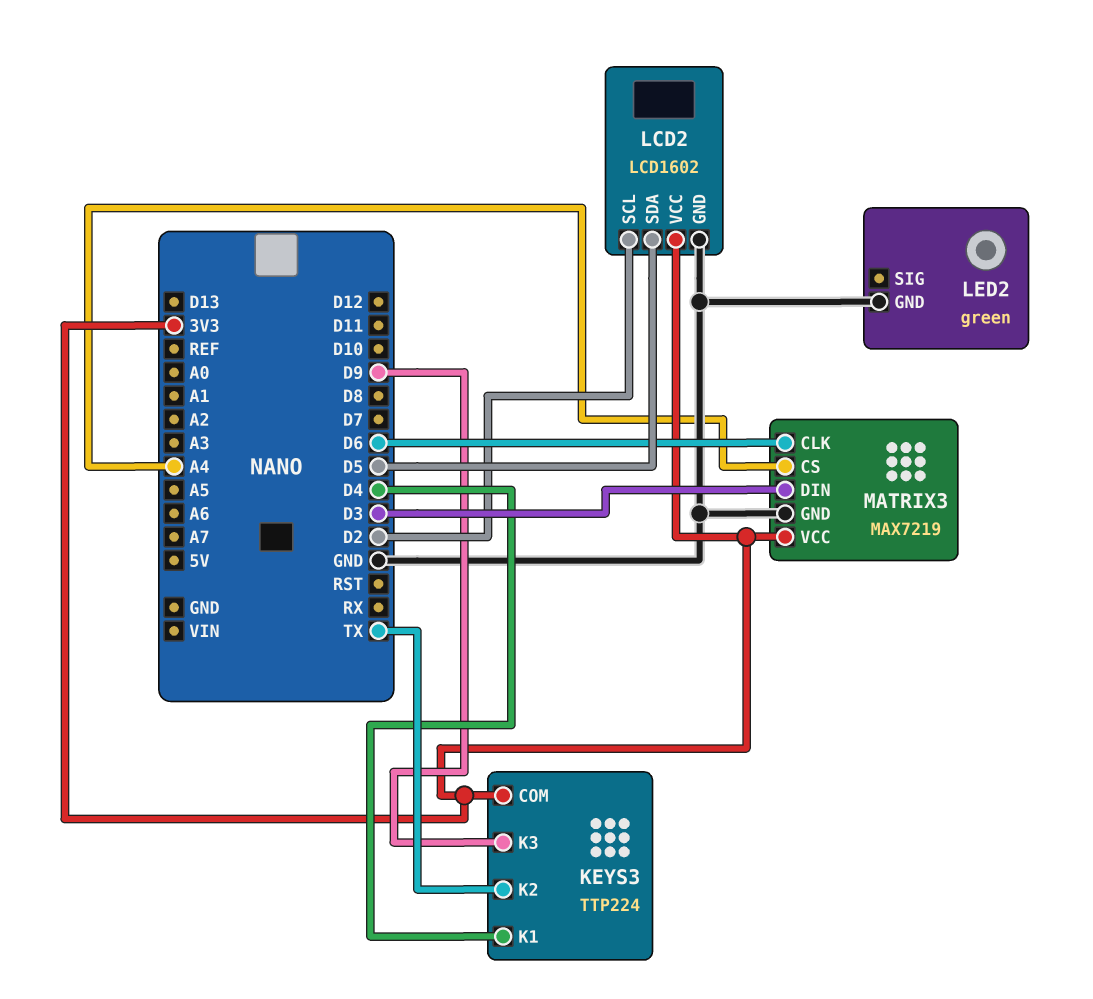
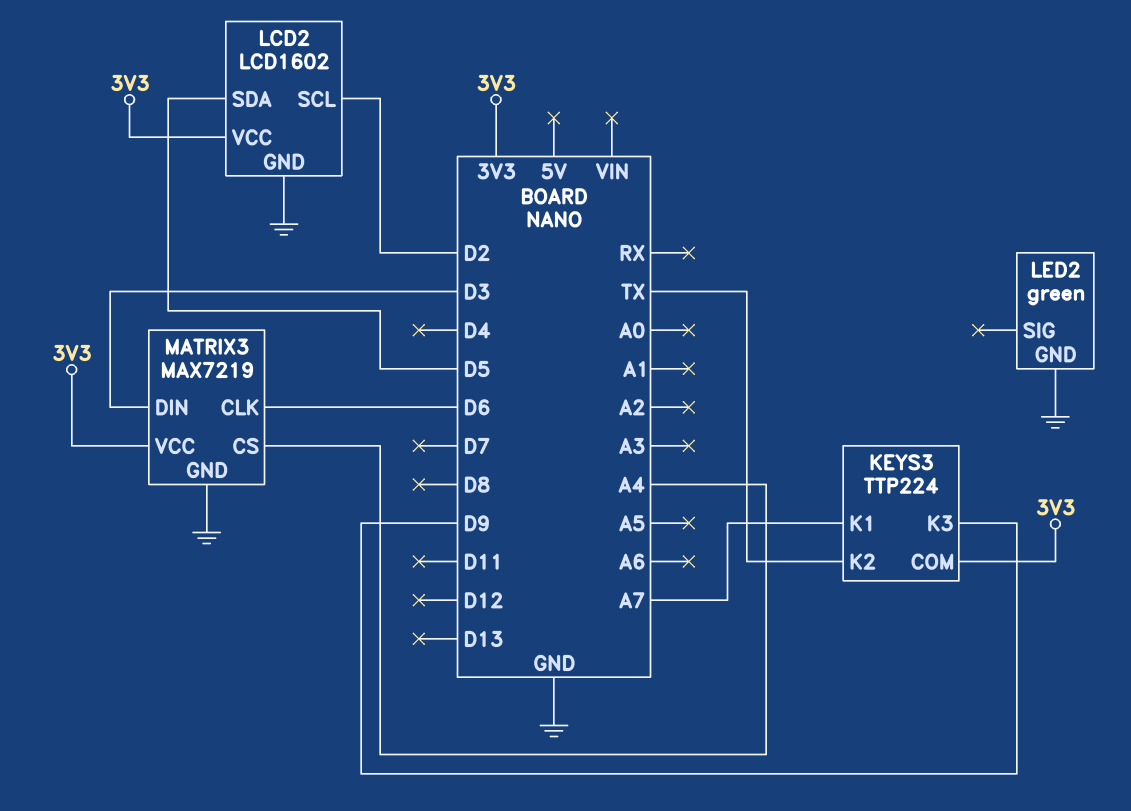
KEYS3 pin K1: D4 -> A7

